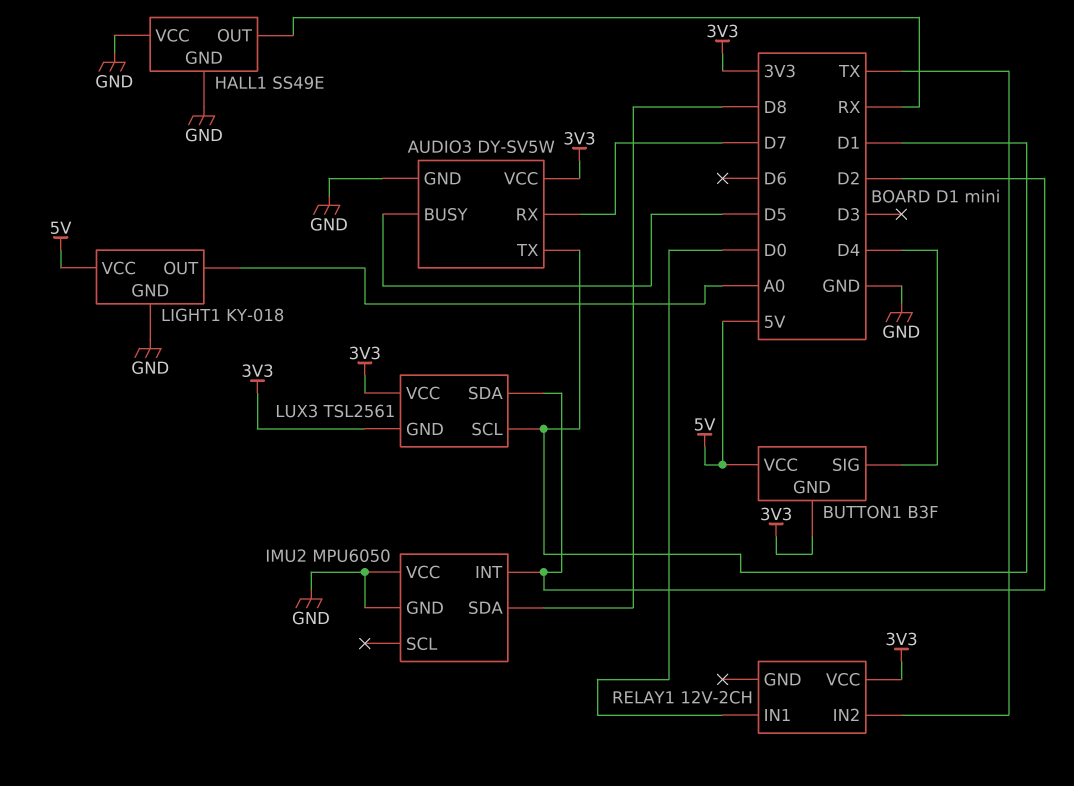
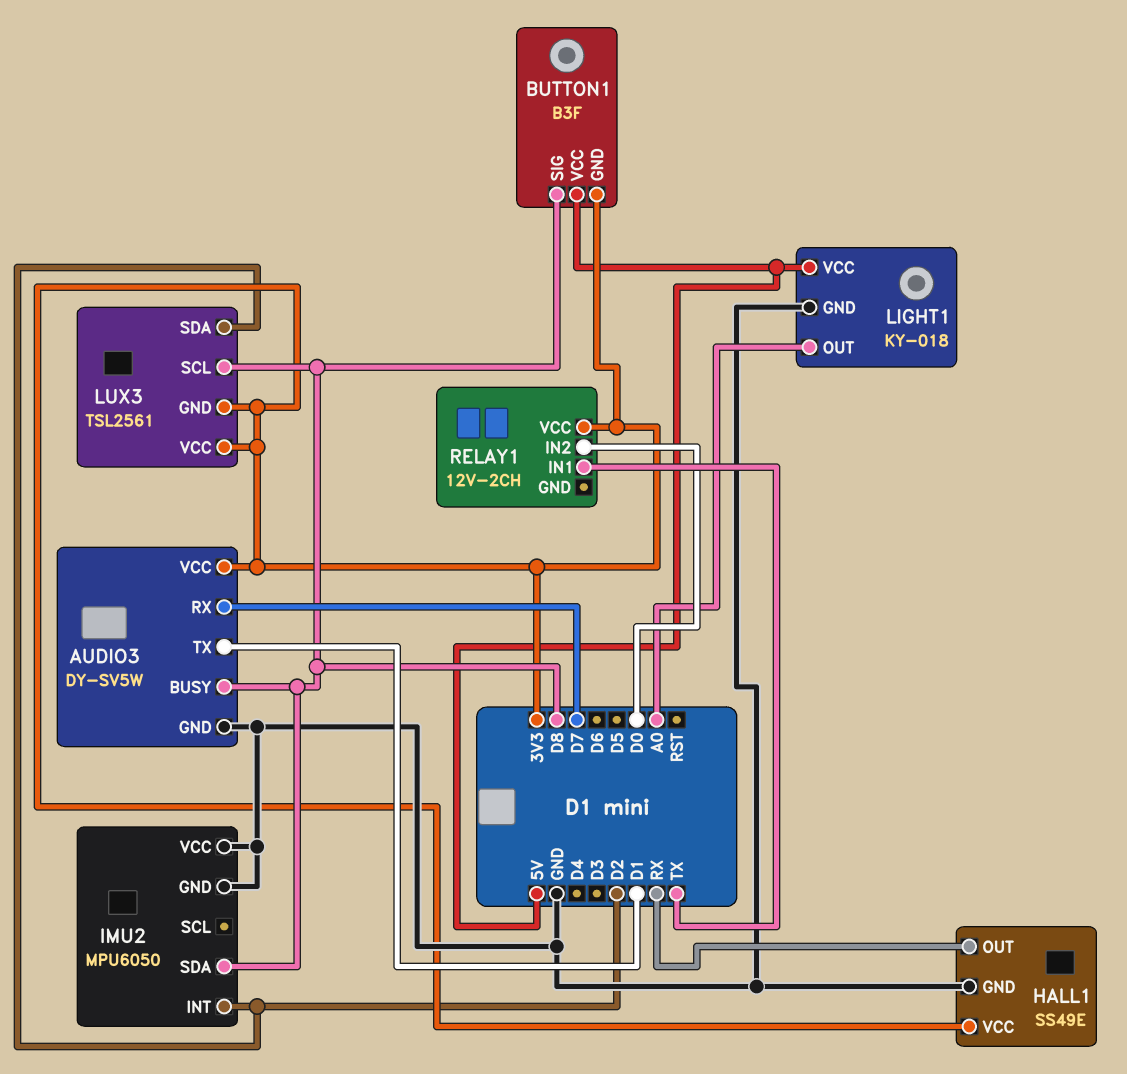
AUDIO3 pin BUSY: D5 -> D8
BUTTON1 pin SIG: D4 -> D8
HALL1 pin VCC: GND -> 3V3
LUX3 pin SCL: D1 -> D8
RELAY1 pin IN1: D0 -> TX
RELAY1 pin IN2: TX -> D0

